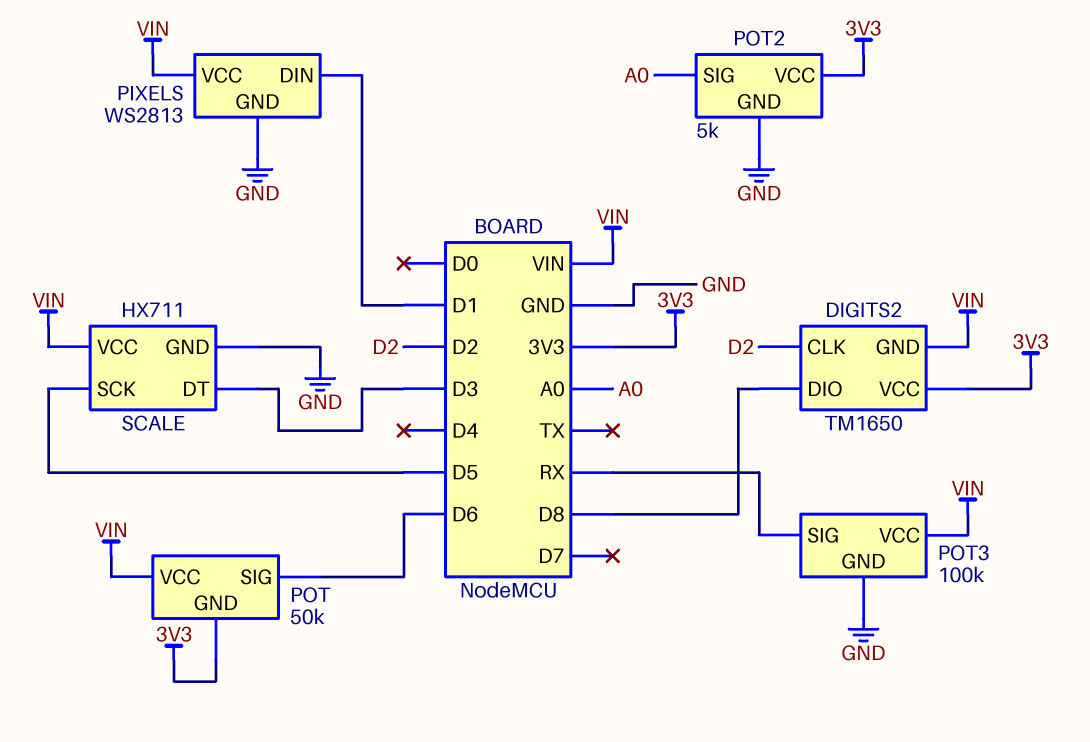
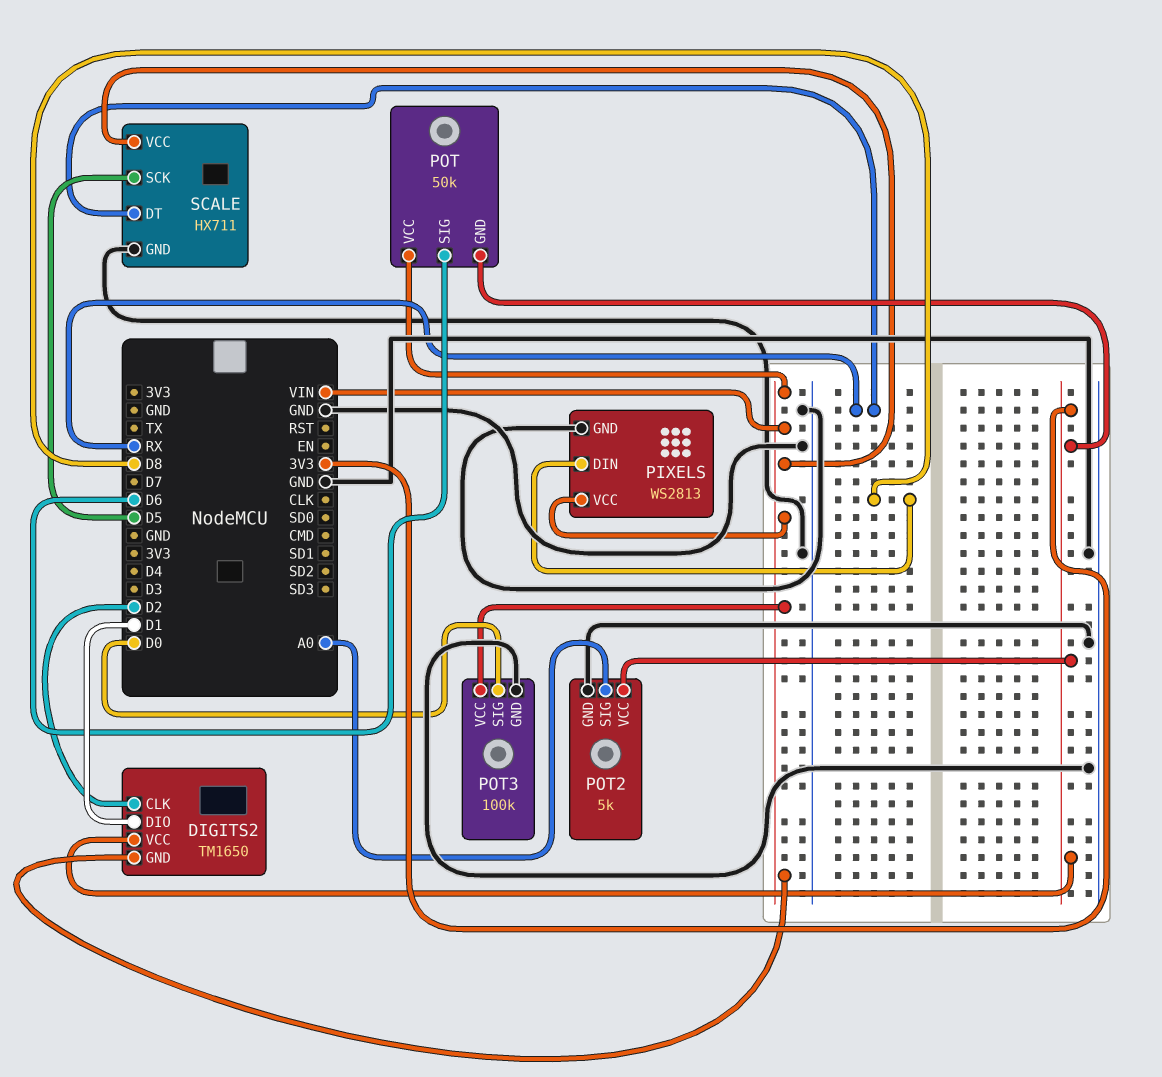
DIGITS2 pin DIO: D8 -> D1
PIXELS pin DIN: D1 -> D8
POT3 pin SIG: RX -> D0
SCALE pin DT: D3 -> RX

